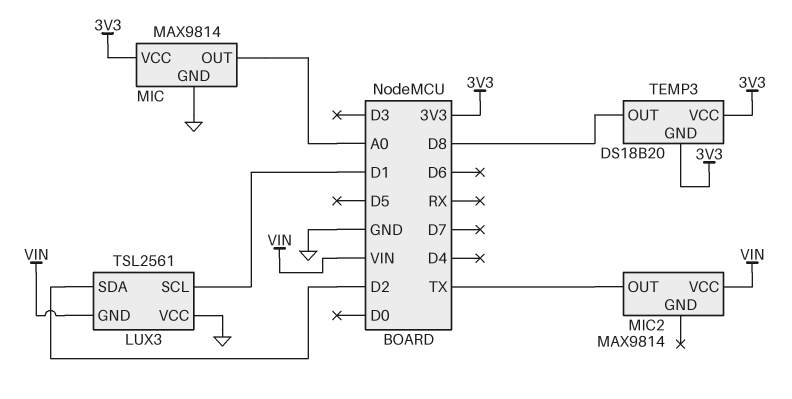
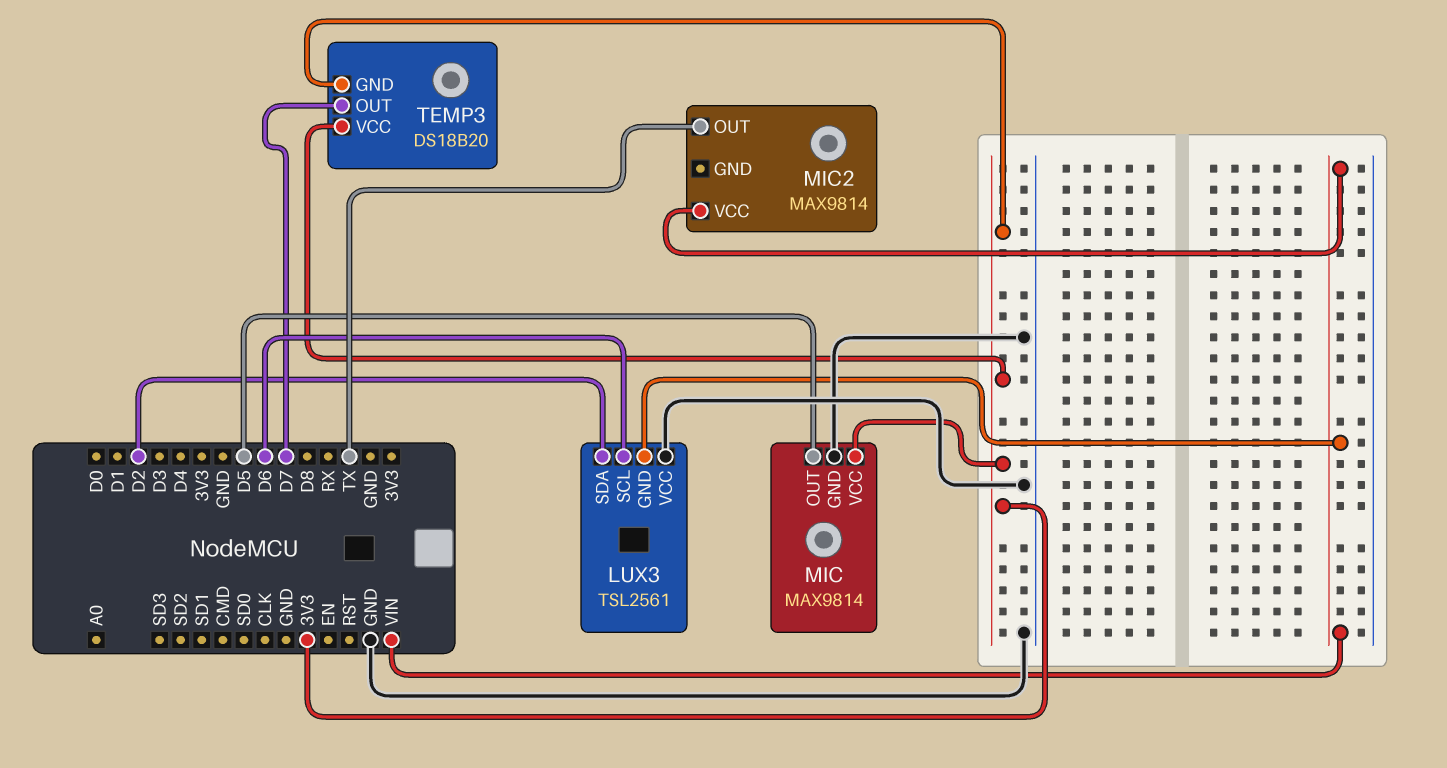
LUX3 pin SCL: D1 -> D6
MIC pin OUT: A0 -> D5
TEMP3 pin OUT: D8 -> D7

